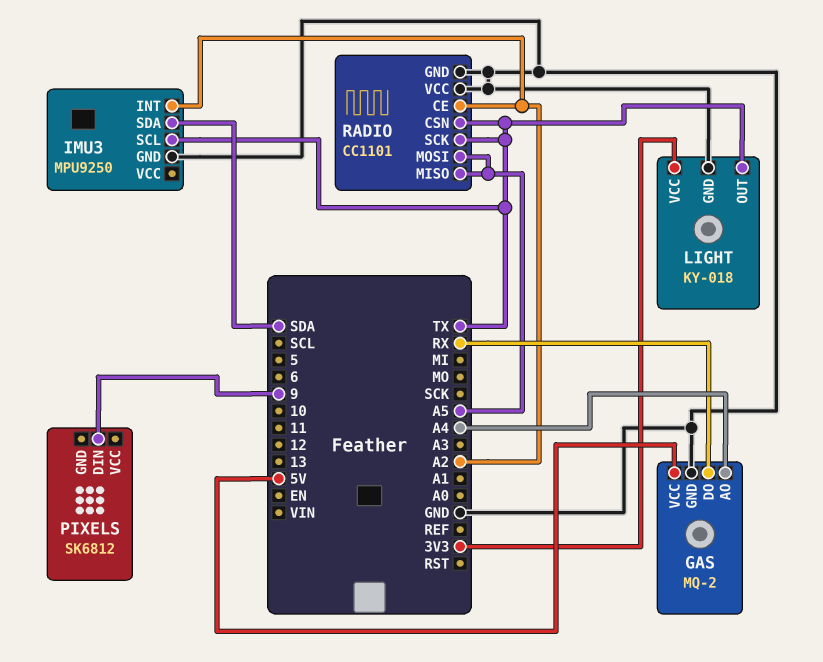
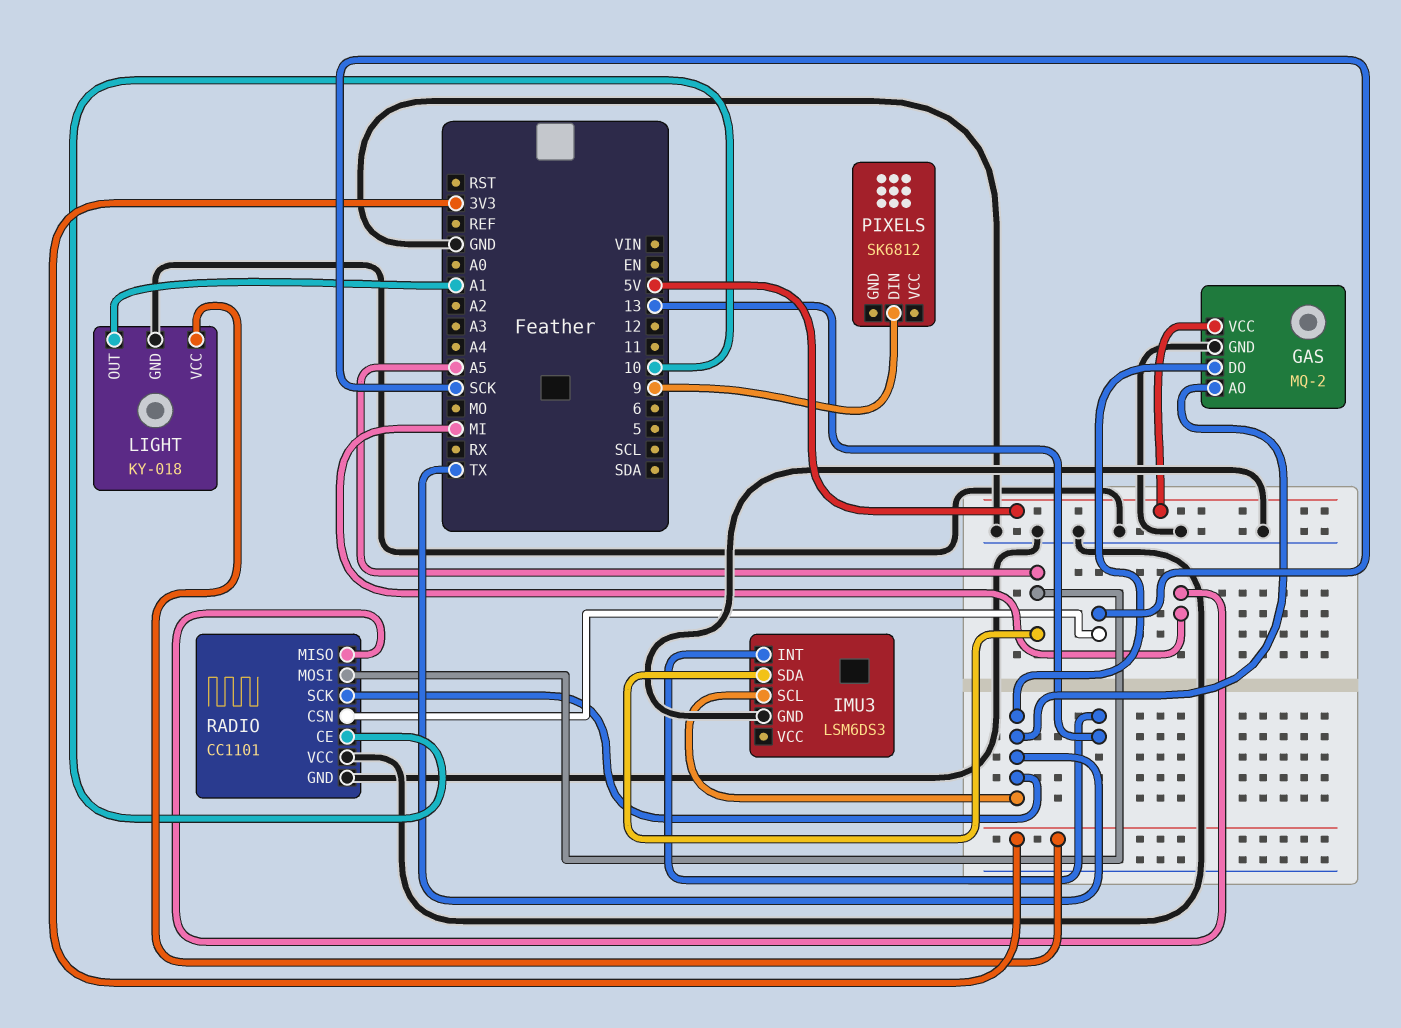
GAS pin AO: A4 -> TX
GAS pin DO: RX -> TX
IMU3: MPU9250 -> LSM6DS3
IMU3 pin INT: A2 -> 13
IMU3 pin SDA: SDA -> A5
LIGHT pin OUT: TX -> A1
RADIO pin CE: A2 -> 10
RADIO pin CSN: TX -> SCK
RADIO pin MISO: A5 -> MI

